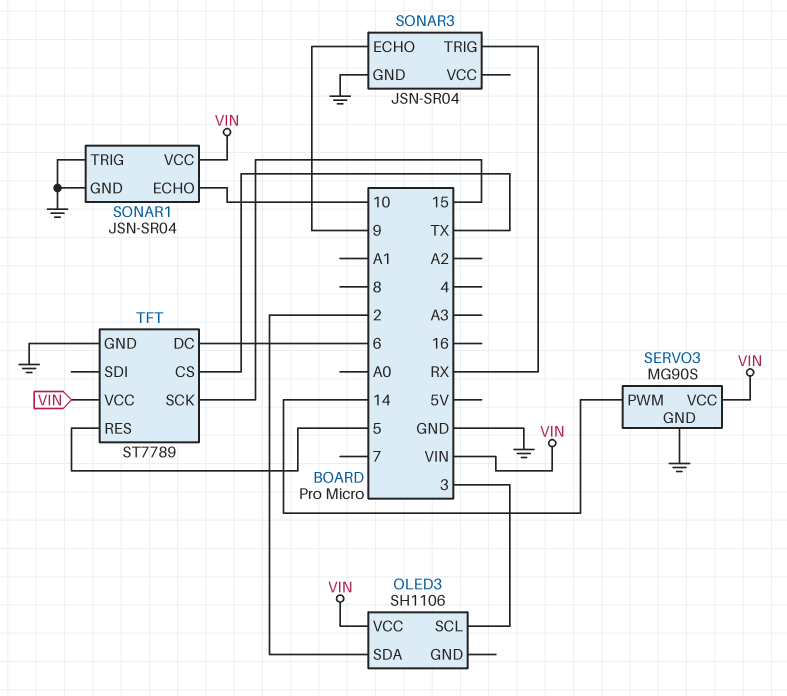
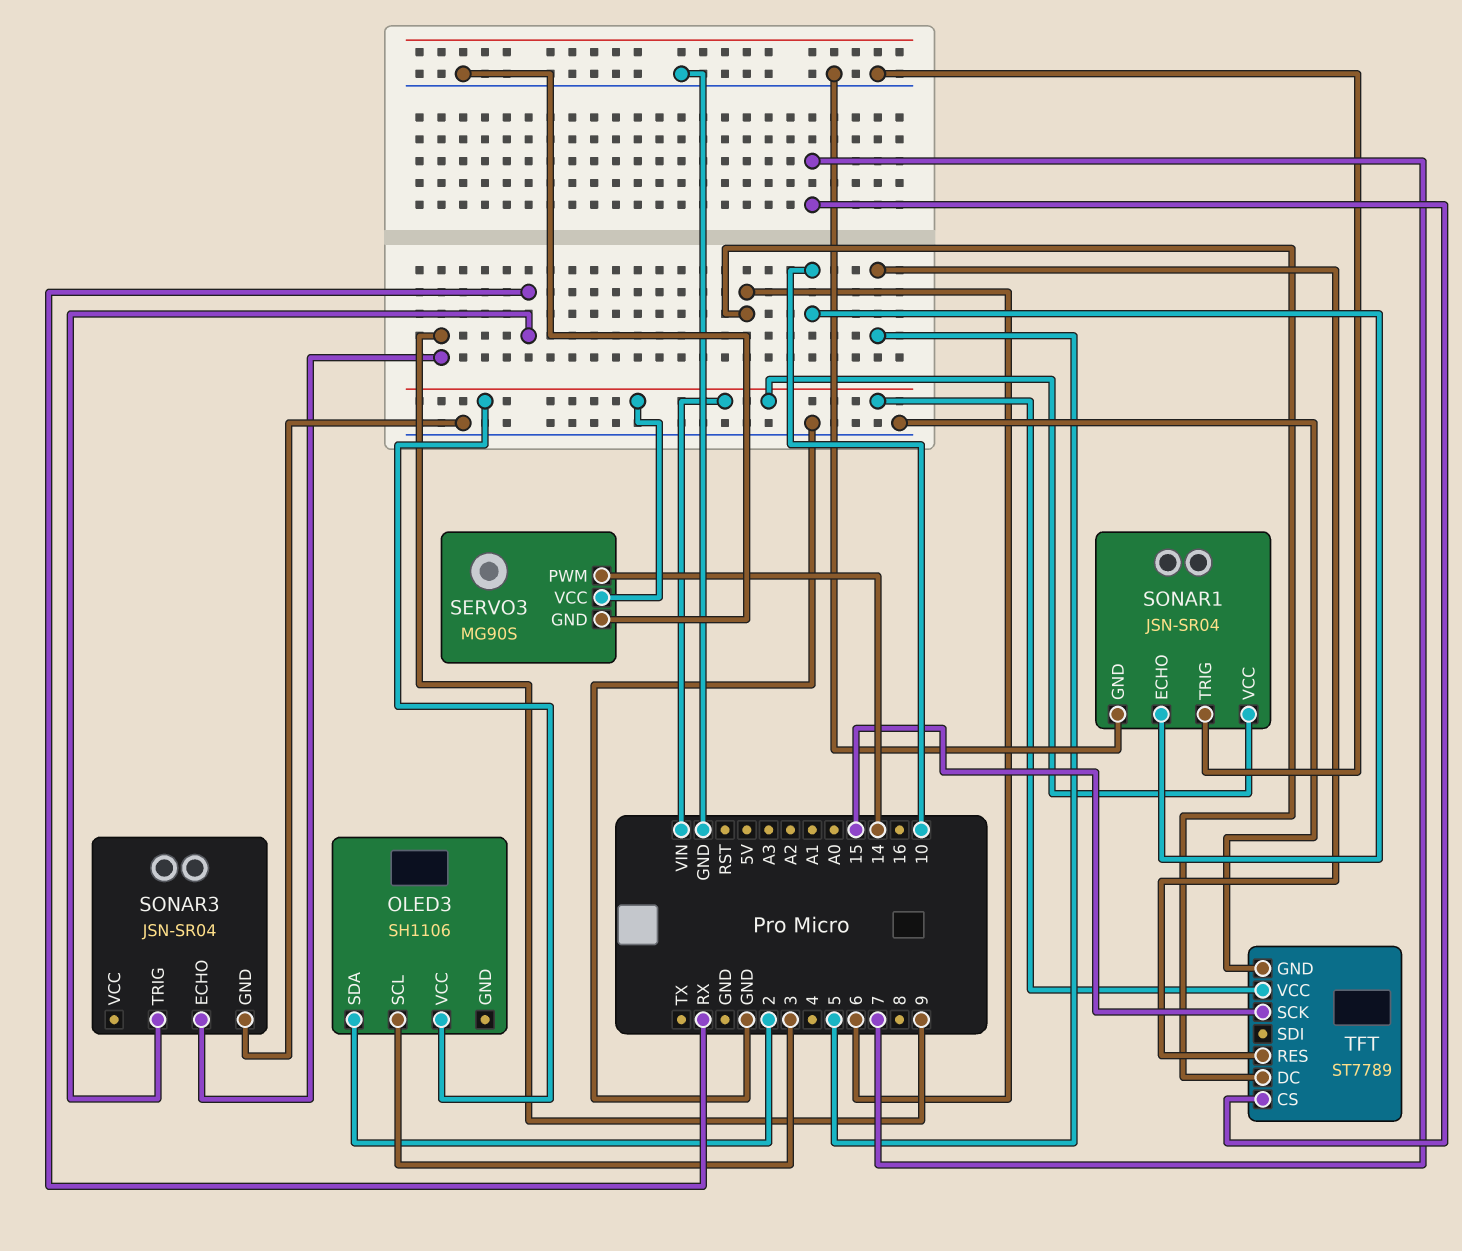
TFT pin CS: TX -> 7

